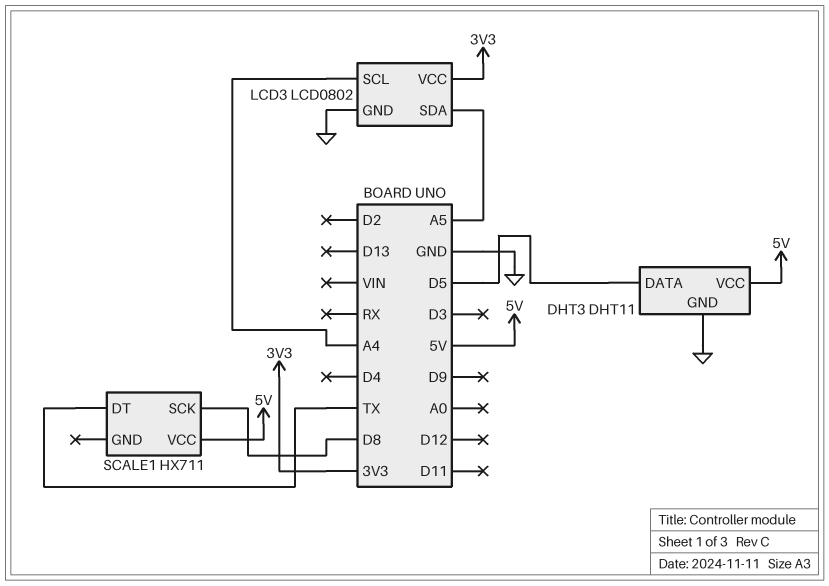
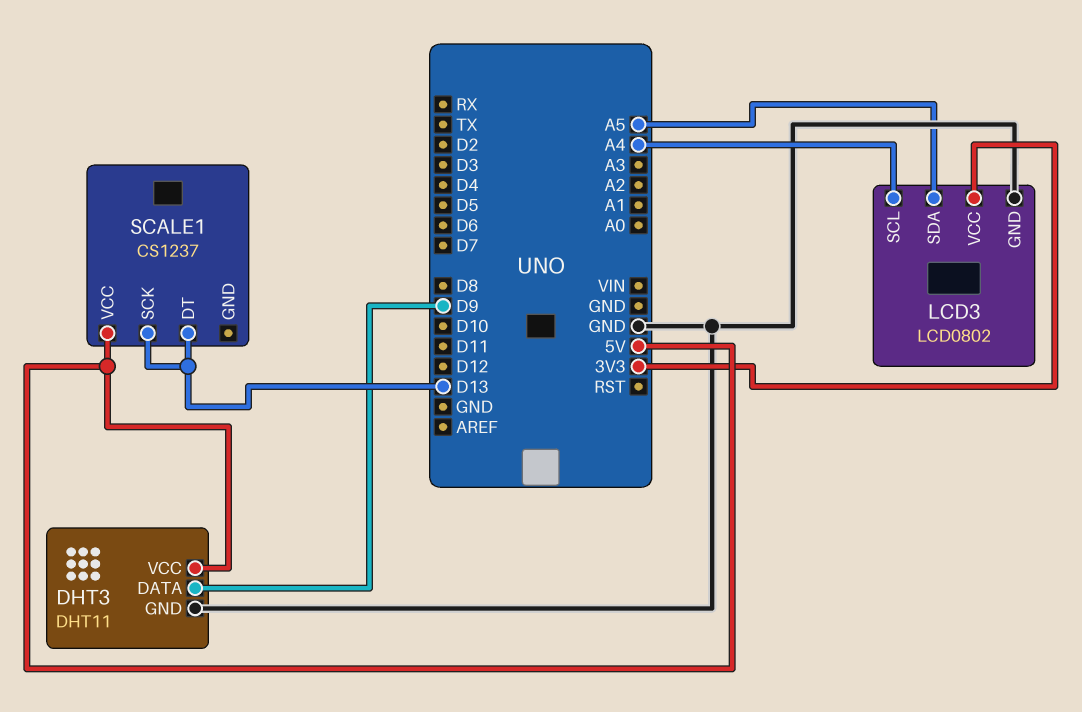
DHT3 pin DATA: D5 -> D9
SCALE1: HX711 -> CS1237
SCALE1 pin DT: TX -> D13
SCALE1 pin SCK: D8 -> D13

